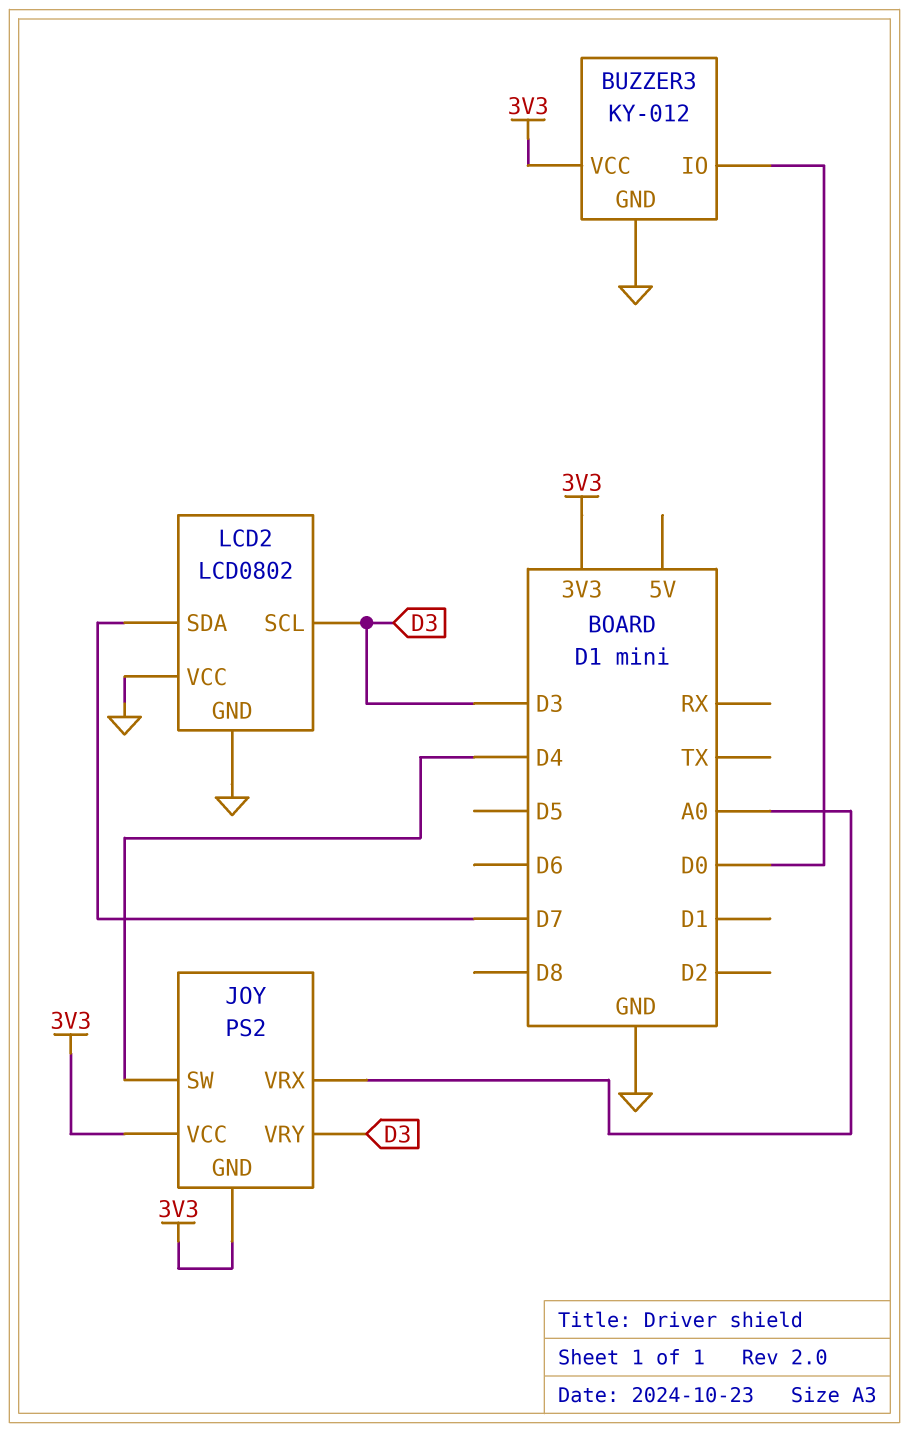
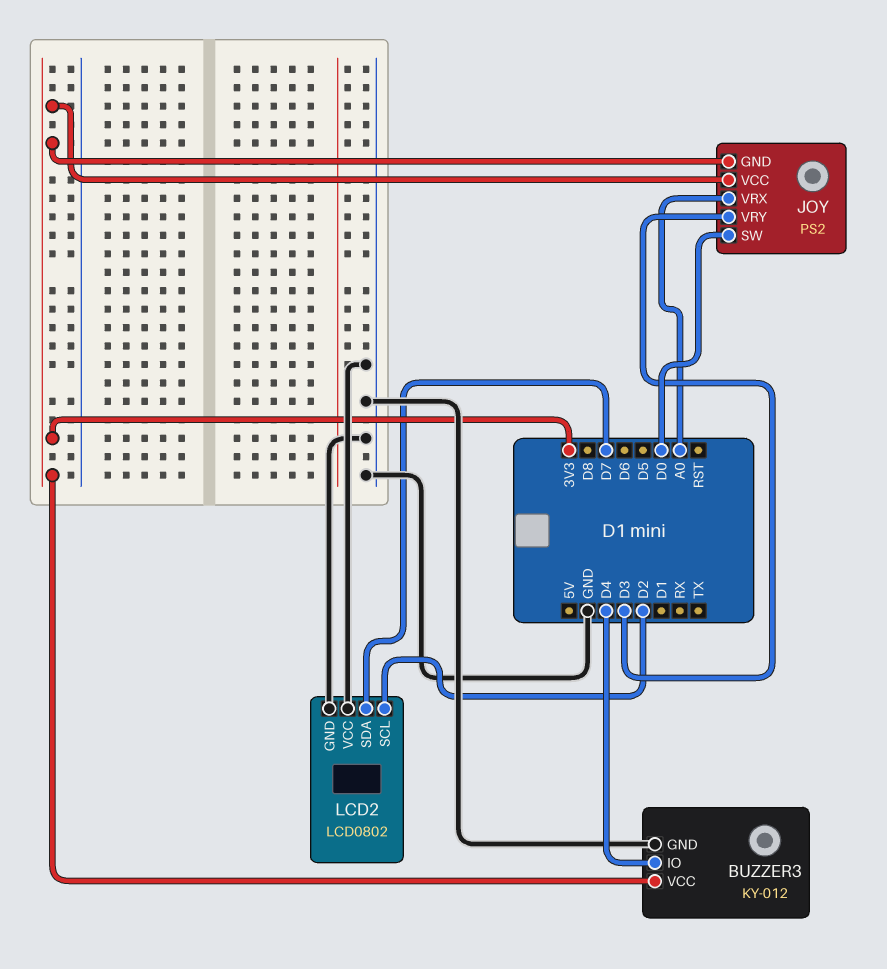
BUZZER3 pin IO: D0 -> D4
JOY pin SW: D4 -> D0
LCD2 pin SCL: D3 -> D2

